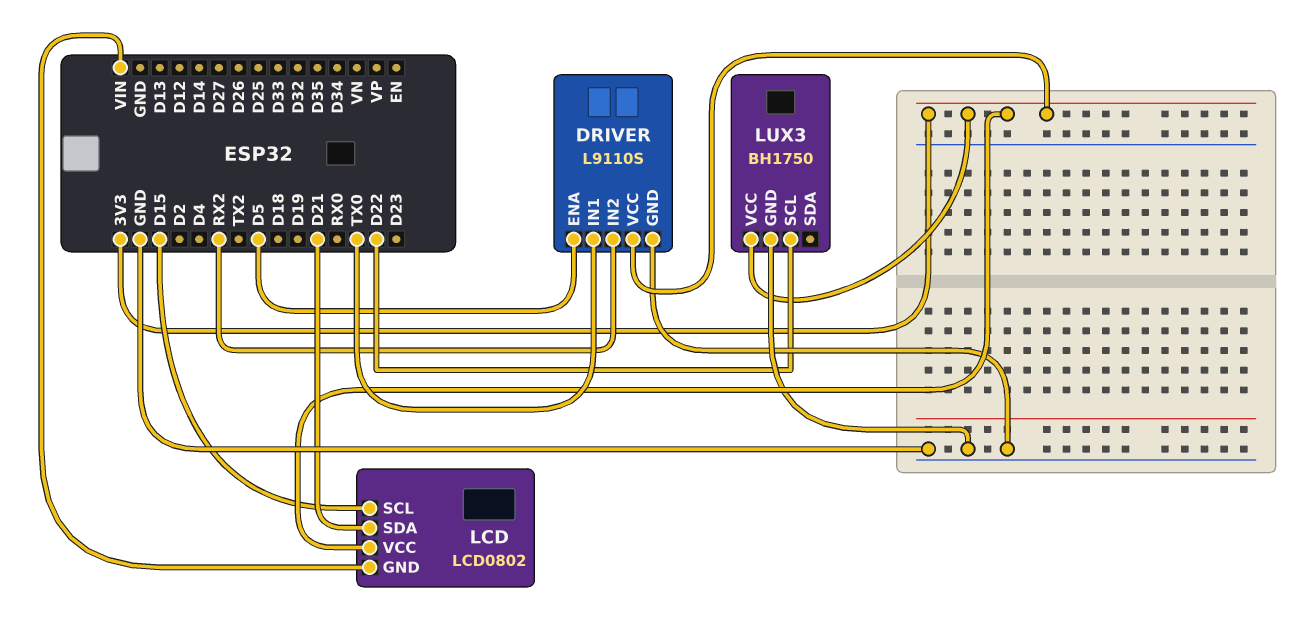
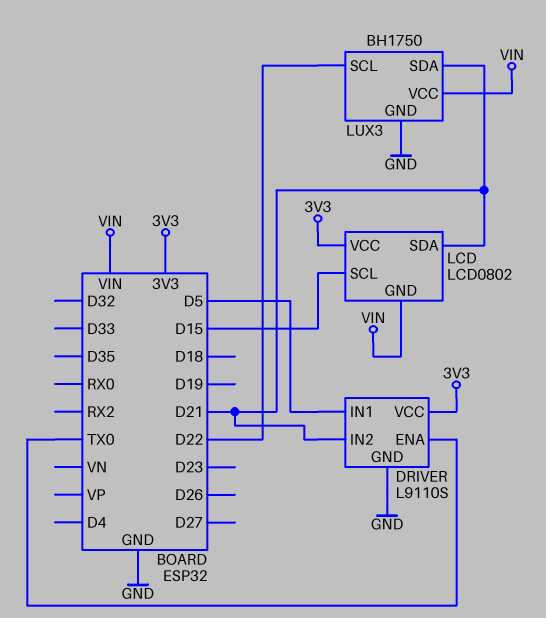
DRIVER pin ENA: D5 -> TX0
DRIVER pin IN1: TX0 -> D5
DRIVER pin IN2: RX2 -> D21
LUX3 pin SDA: none -> D21
LUX3 pin VCC: 3V3 -> VIN

